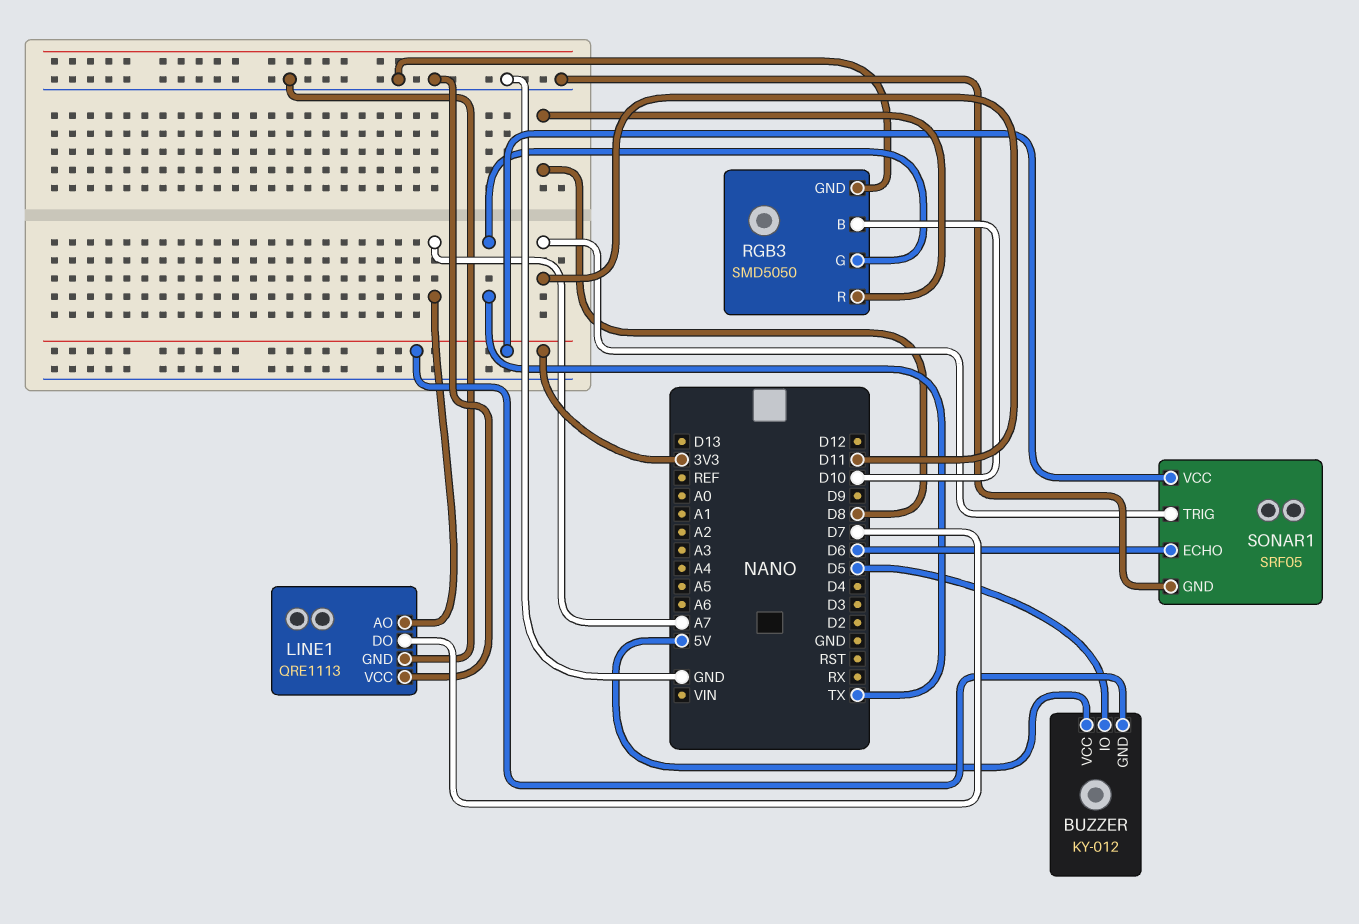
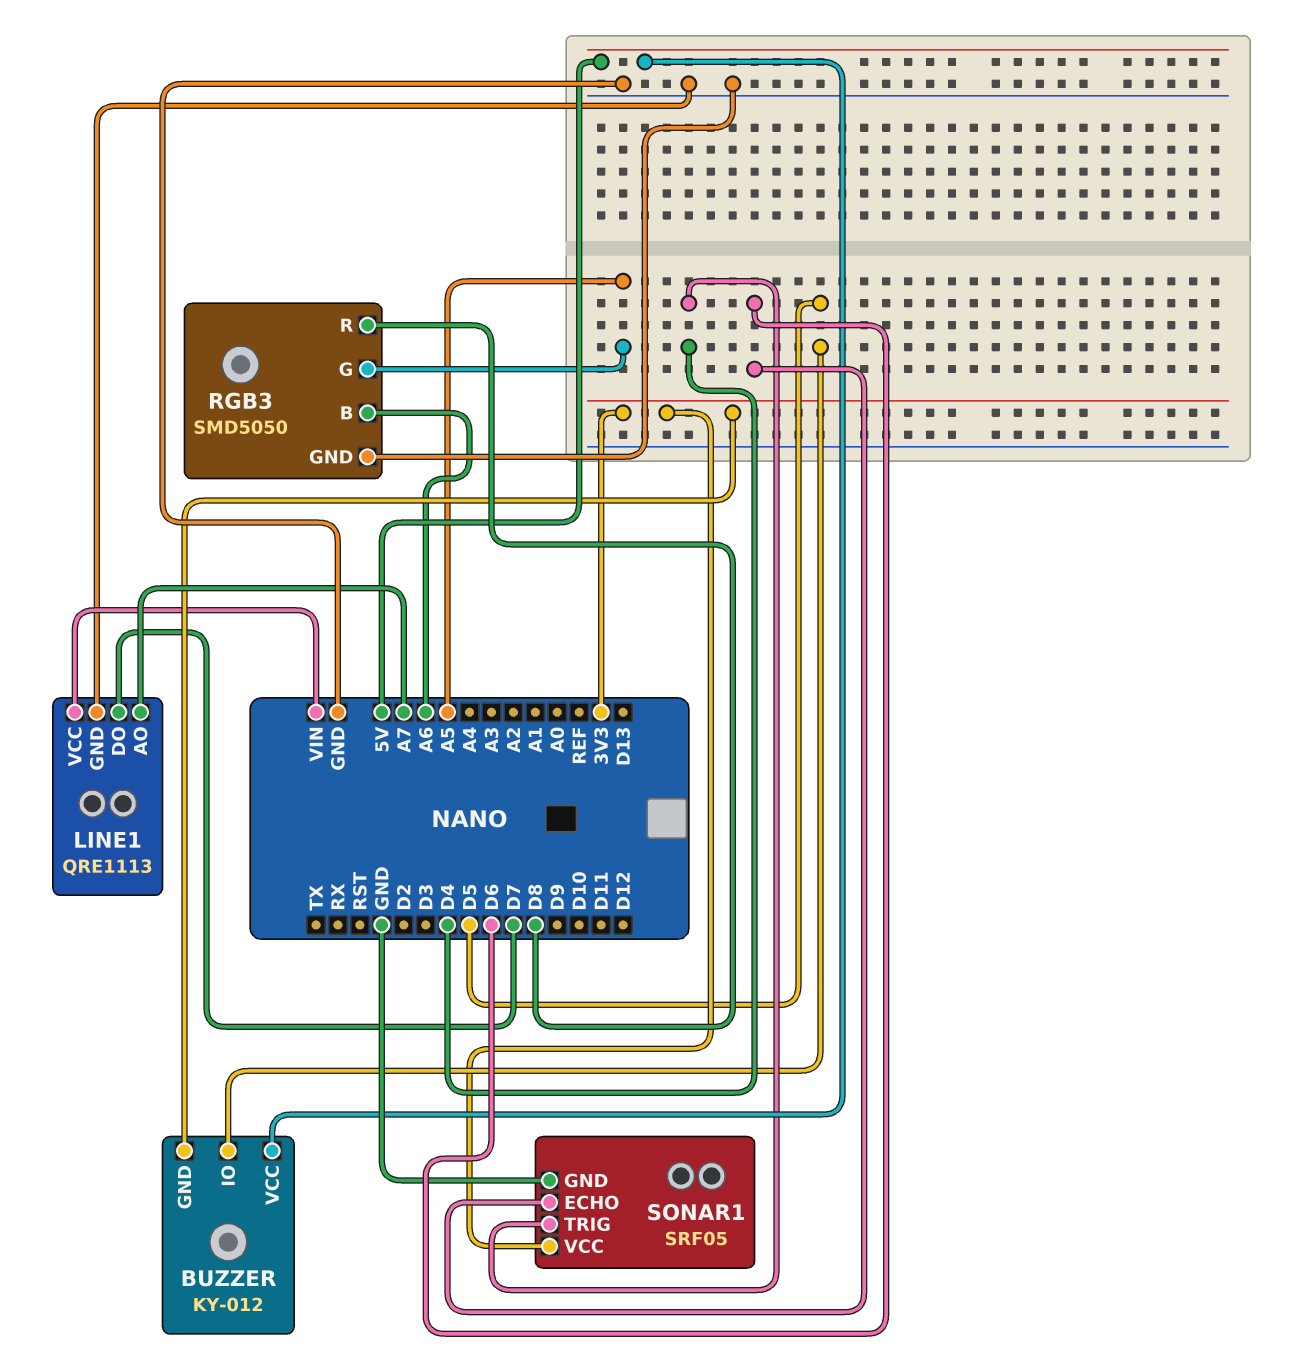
LINE1 pin VCC: GND -> VIN
RGB3 pin B: D10 -> A6
RGB3 pin G: TX -> A5
SONAR1 pin TRIG: D11 -> D4

